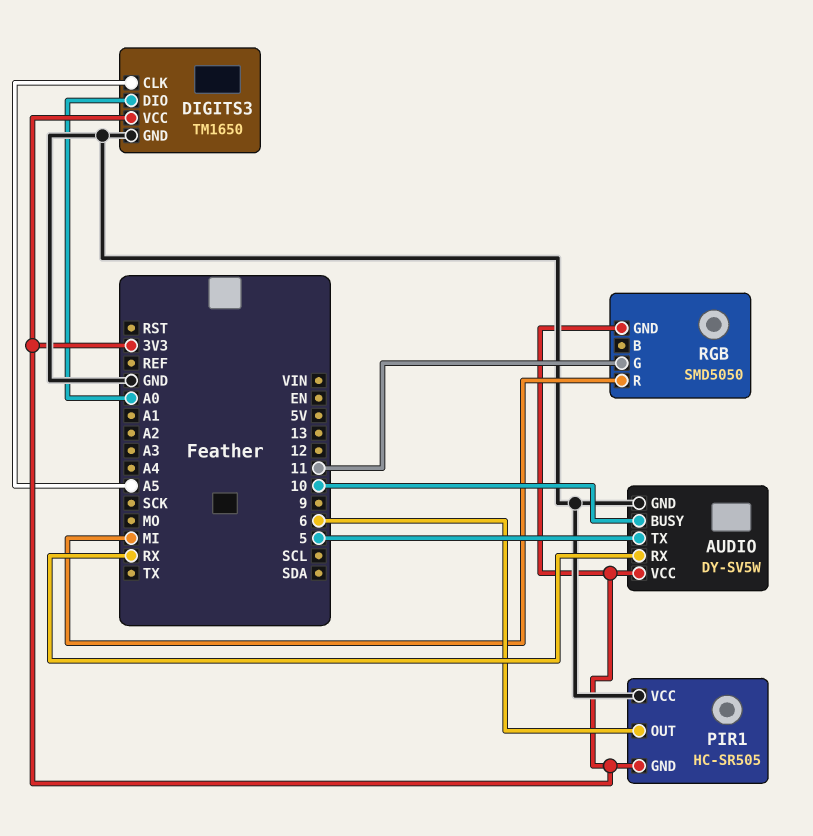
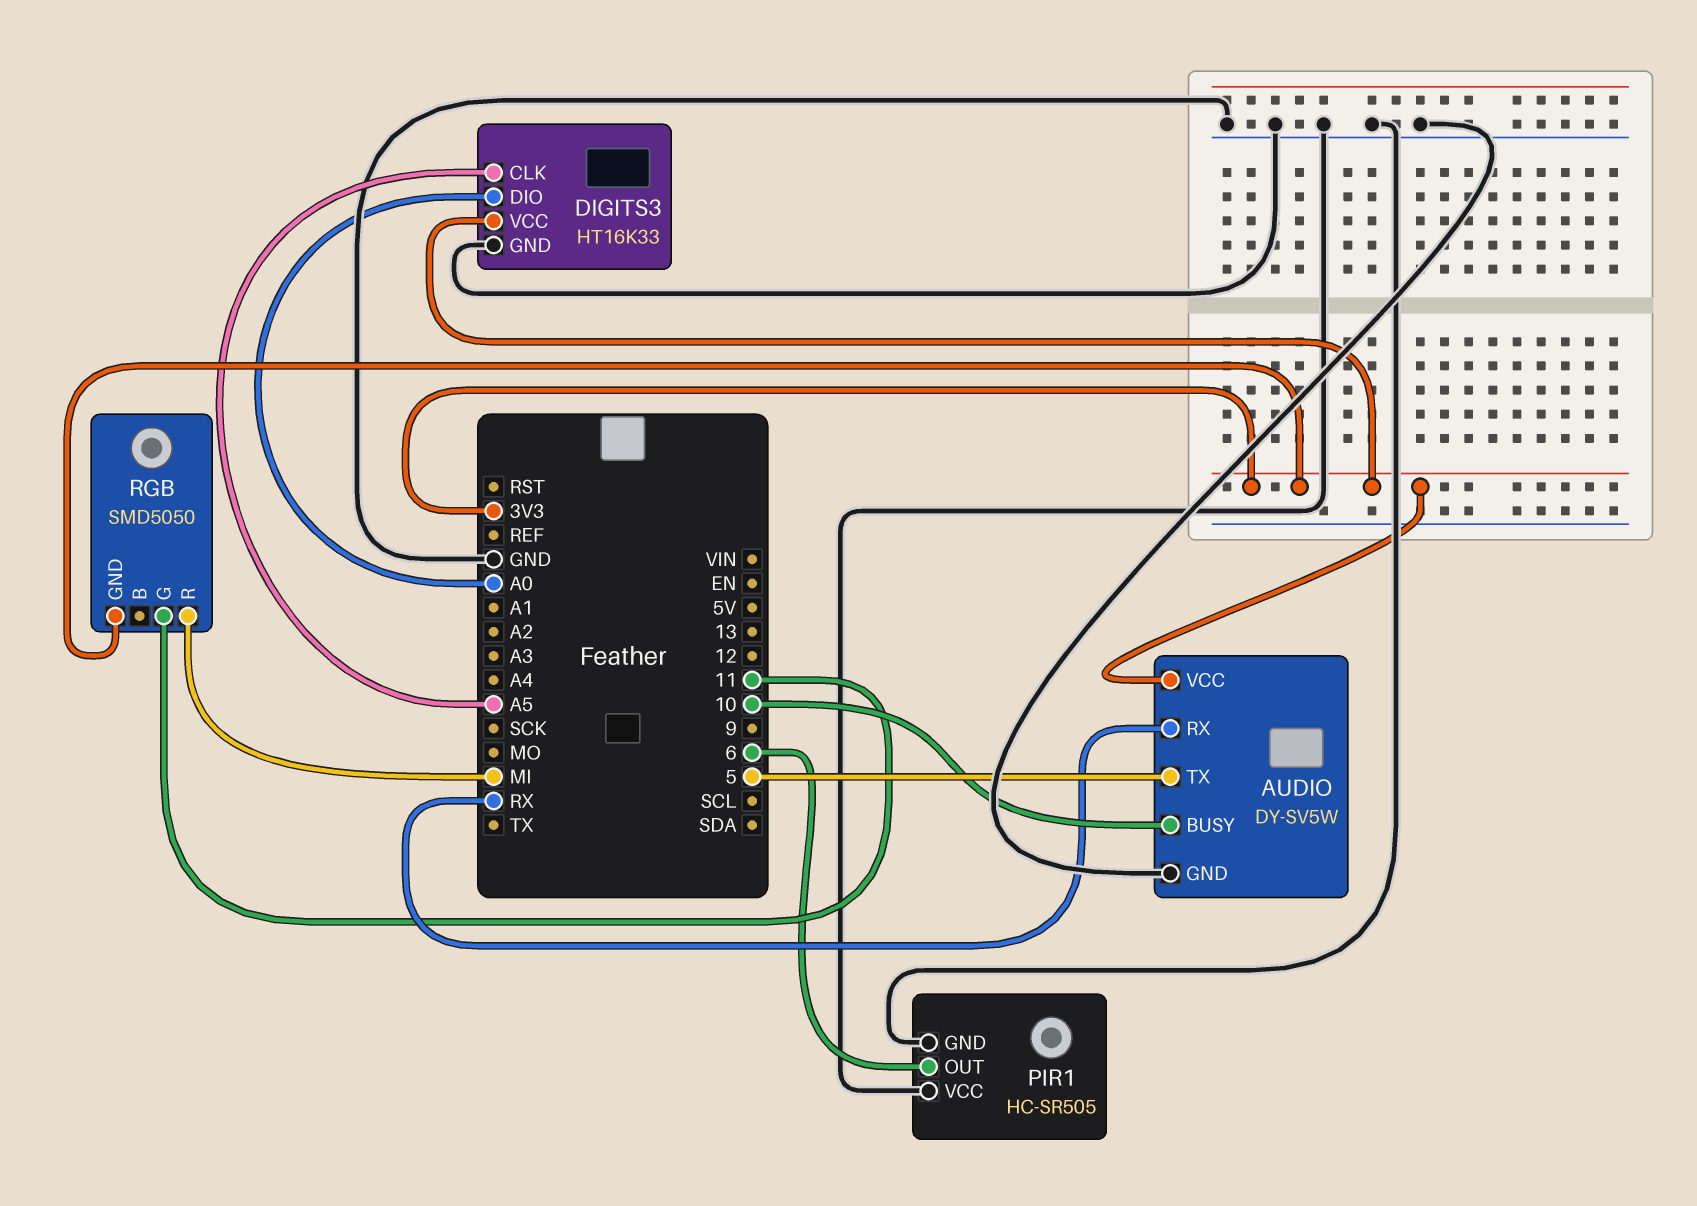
DIGITS3: TM1650 -> HT16K33
PIR1 pin GND: 3V3 -> GND

